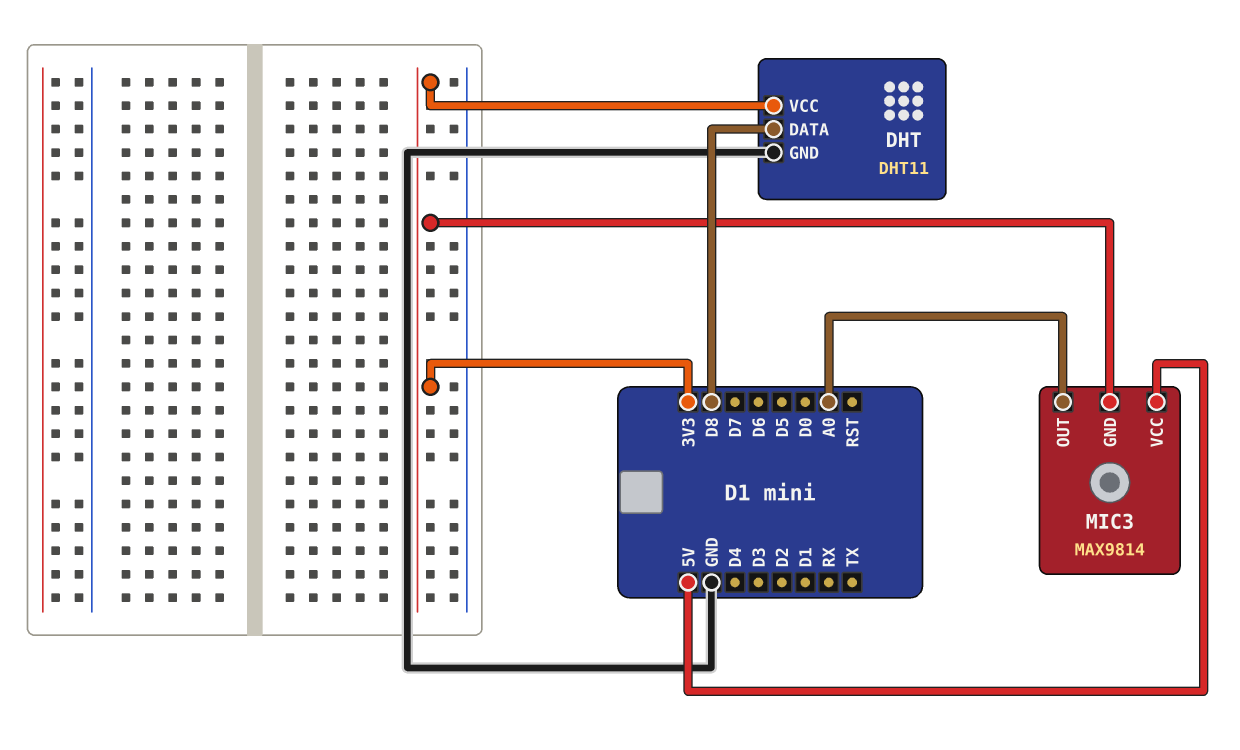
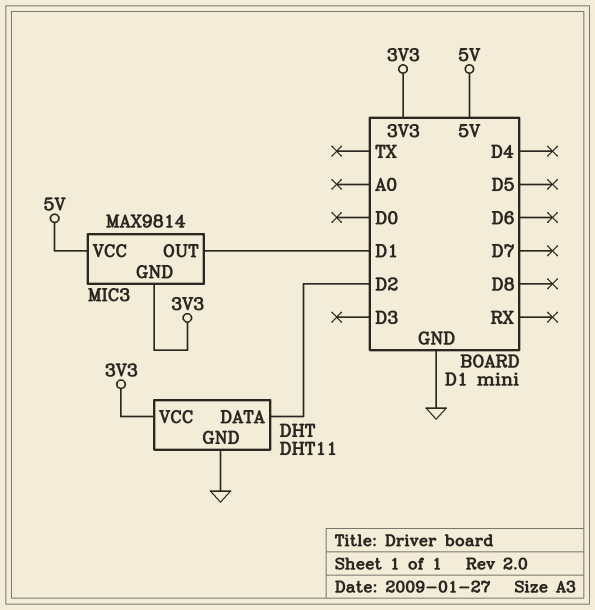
DHT pin DATA: D8 -> D2
MIC3 pin OUT: A0 -> D1

